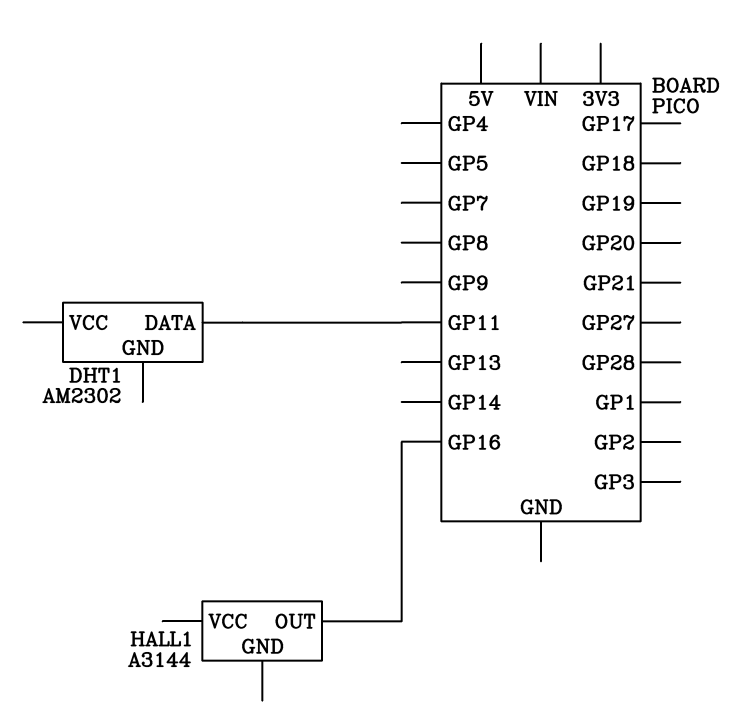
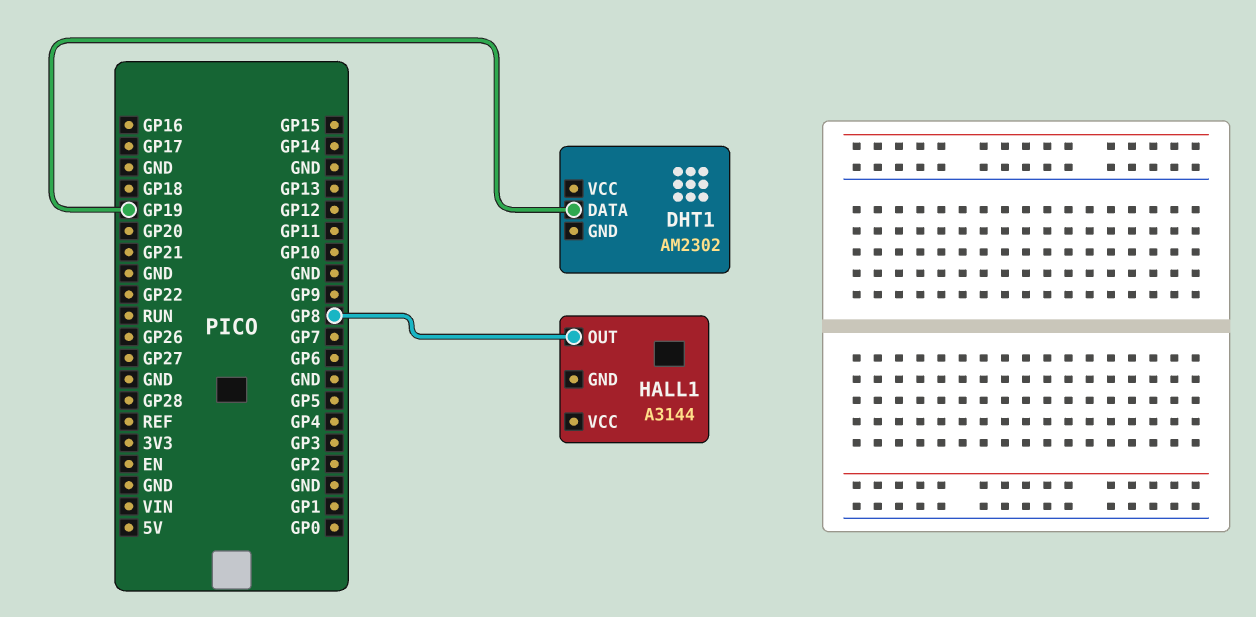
DHT1 pin DATA: GP11 -> GP19
HALL1 pin OUT: GP16 -> GP8

